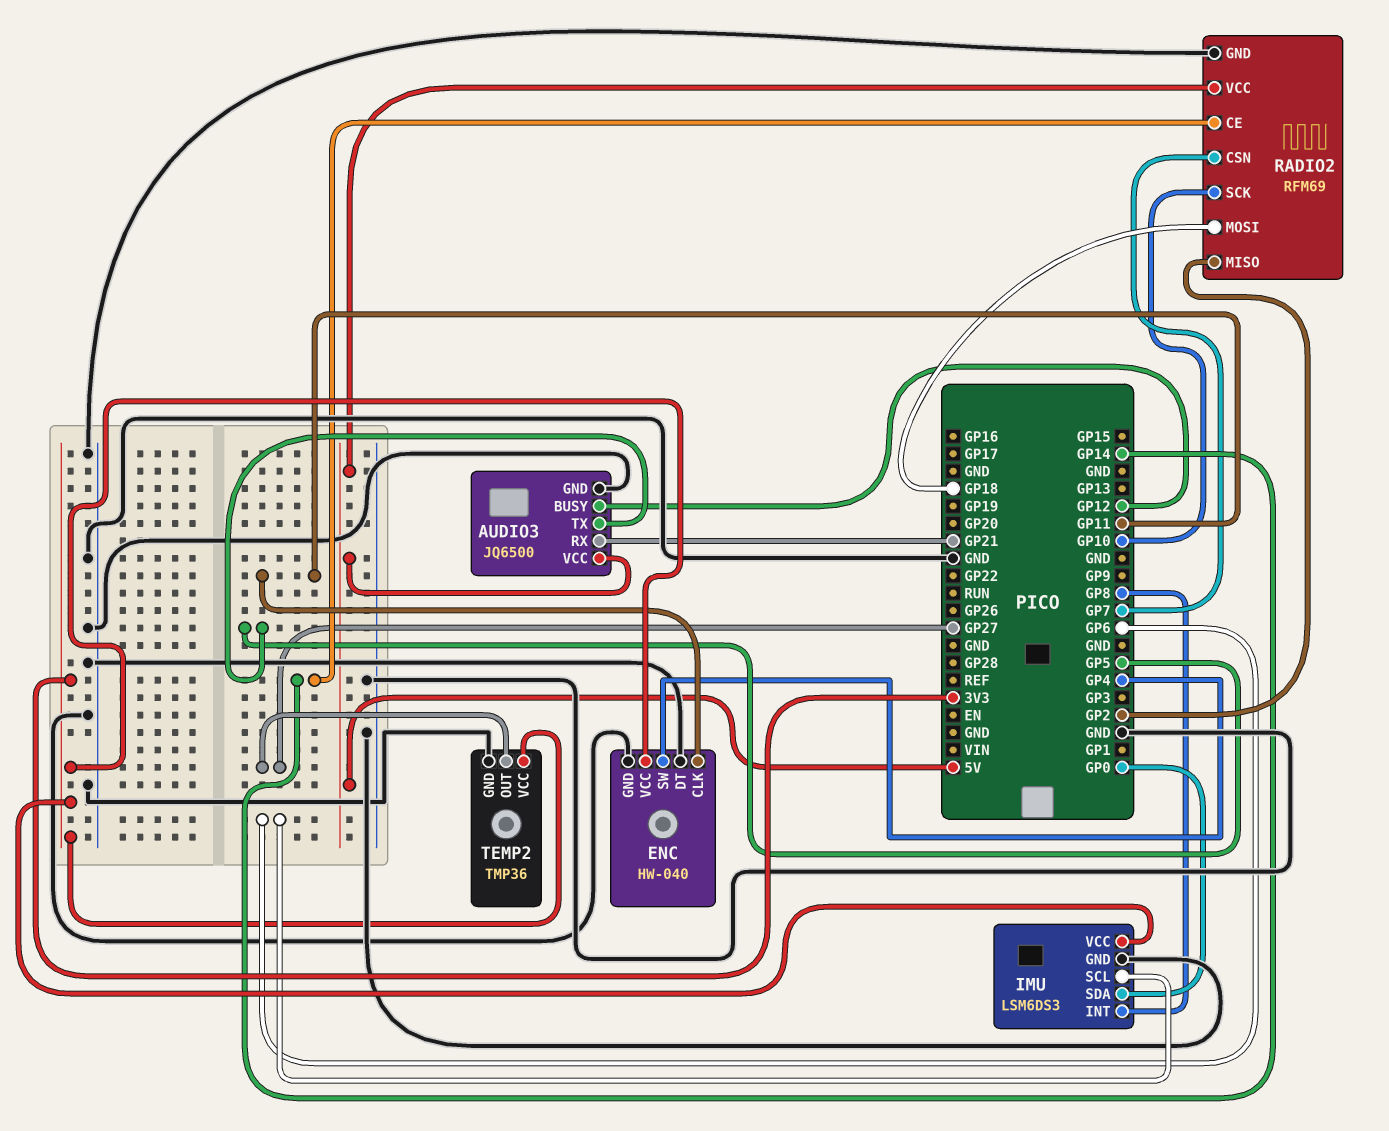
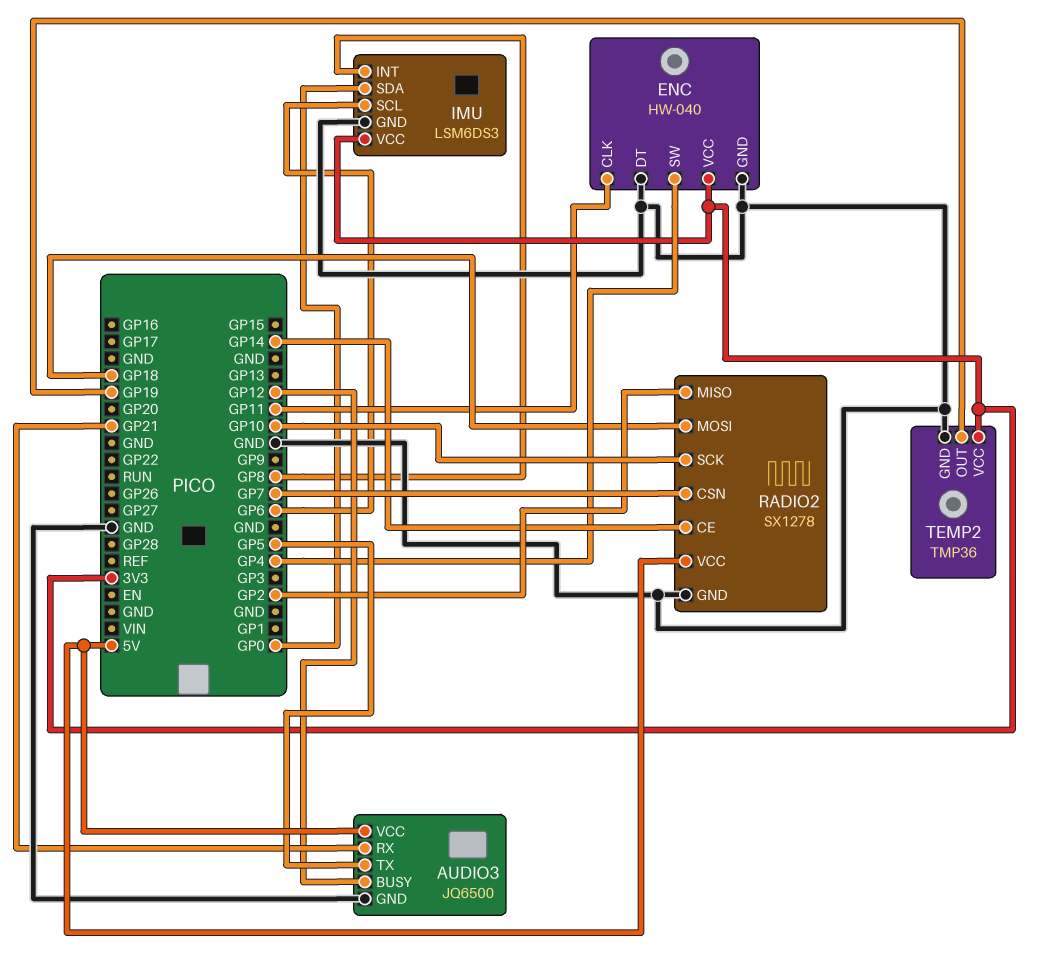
RADIO2: RFM69 -> SX1278
TEMP2 pin OUT: GP27 -> GP19

